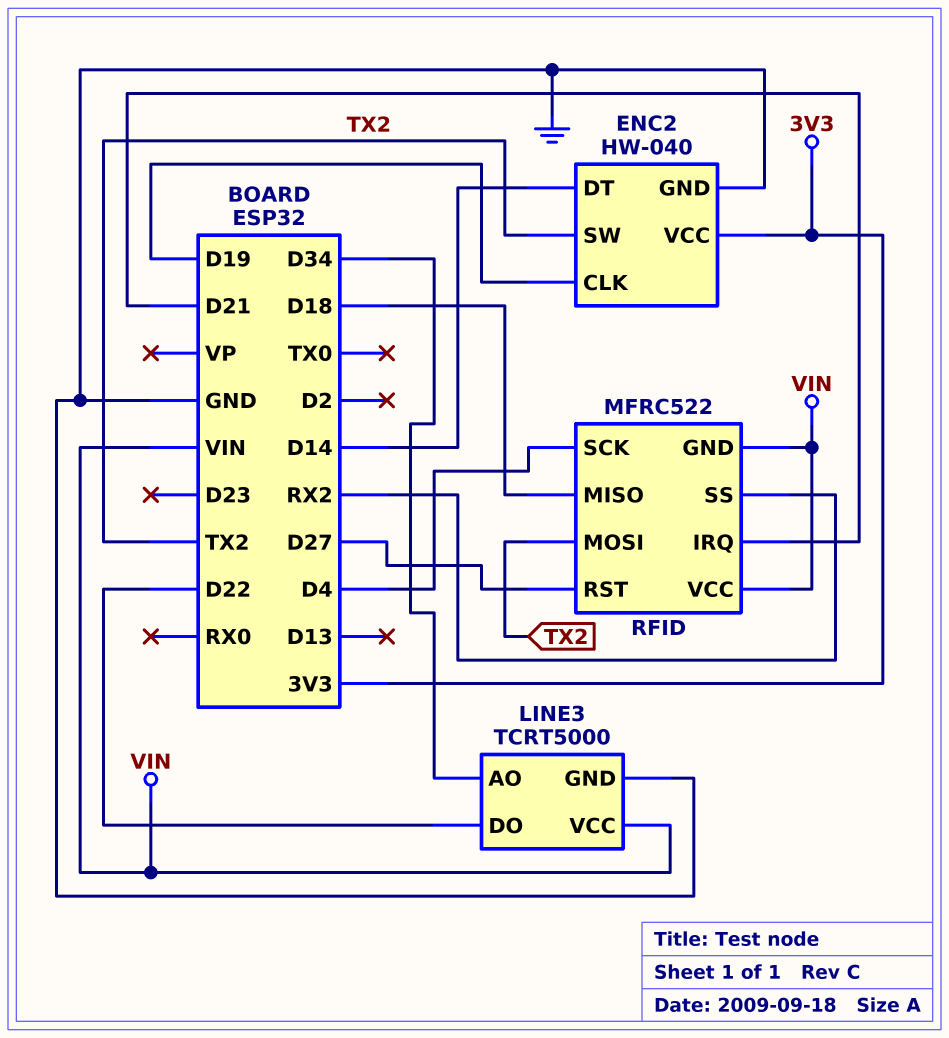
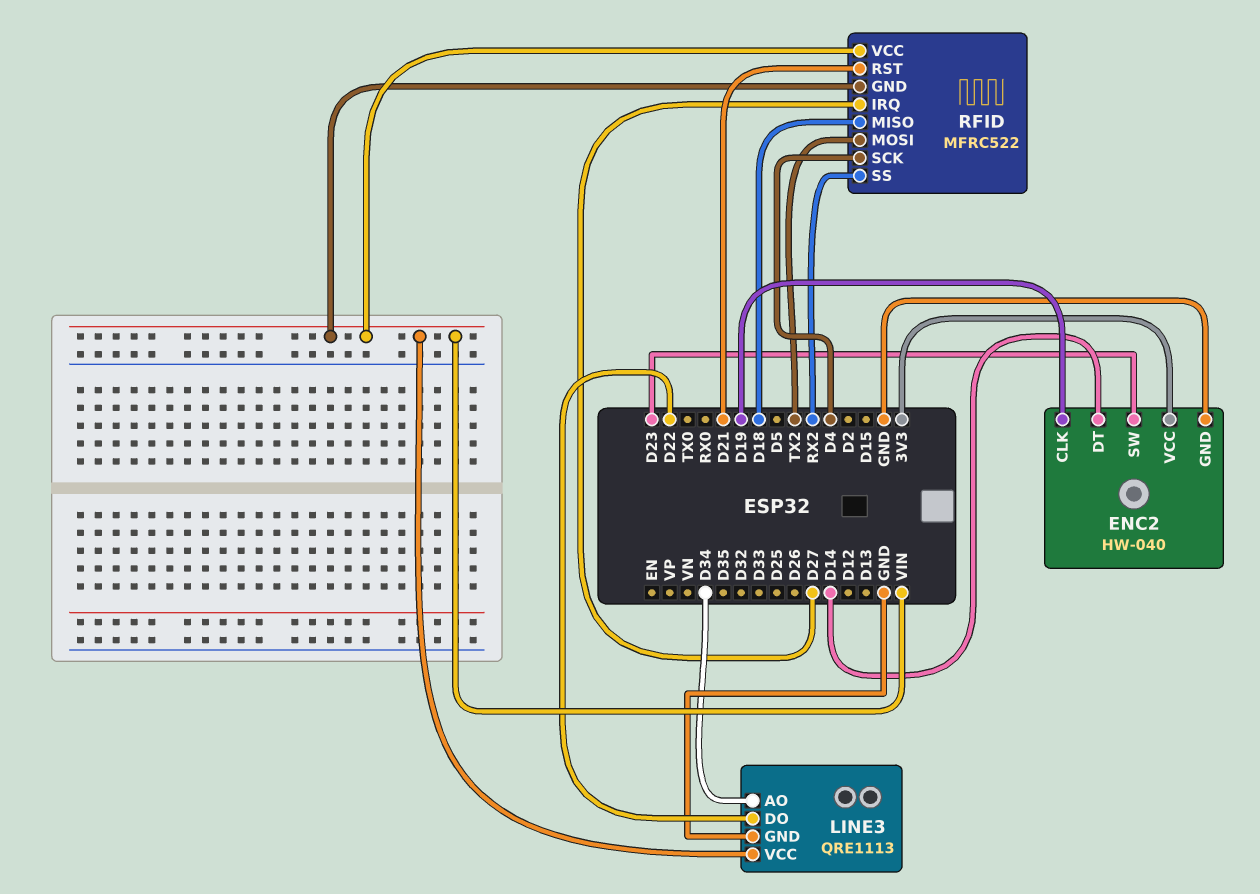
ENC2 pin SW: TX2 -> D23
LINE3: TCRT5000 -> QRE1113
RFID pin IRQ: D21 -> D27
RFID pin RST: D27 -> D21

